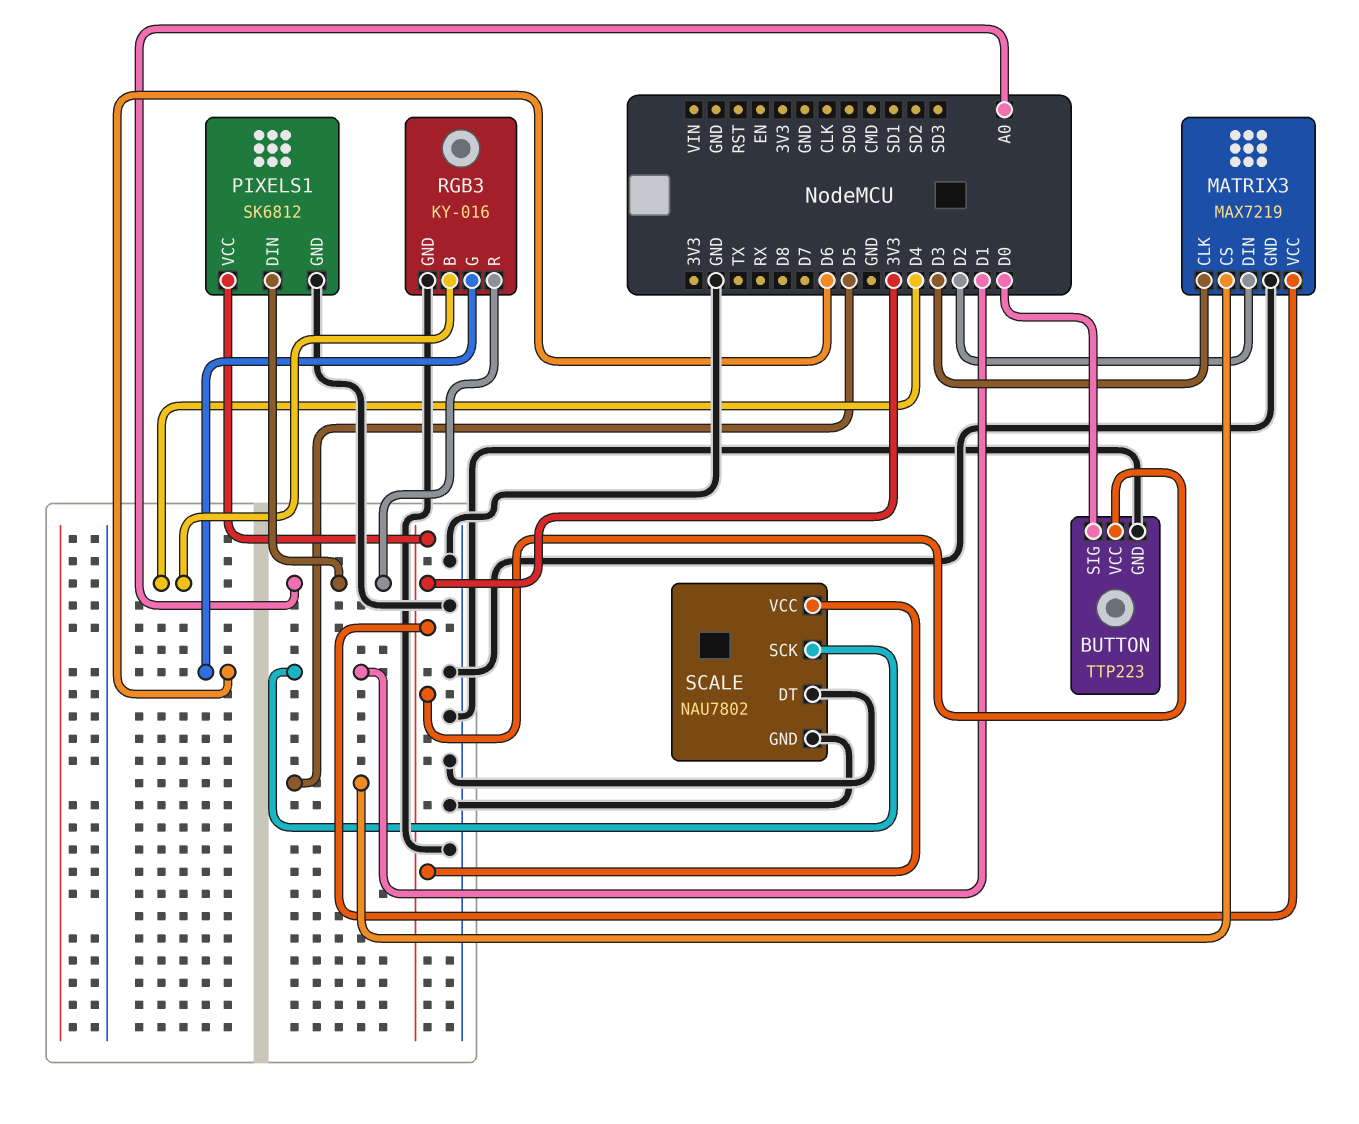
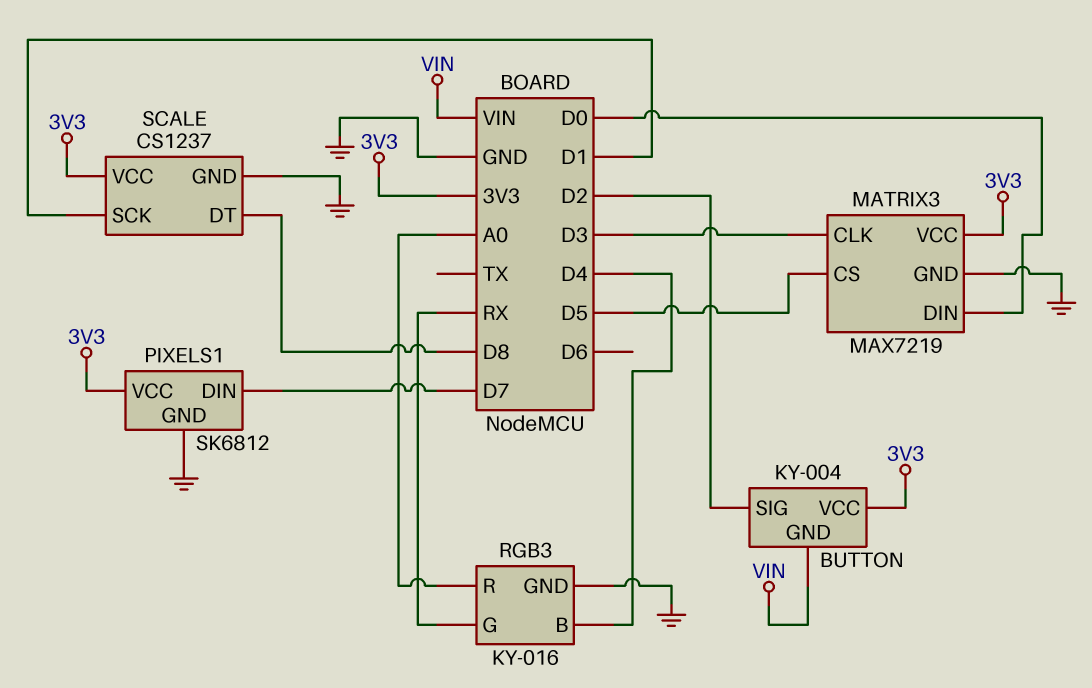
BUTTON: TTP223 -> KY-004
BUTTON pin GND: GND -> VIN
BUTTON pin SIG: D0 -> D2
MATRIX3 pin DIN: D2 -> D0
PIXELS1 pin DIN: A0 -> D7
RGB3 pin G: D6 -> RX
SCALE: NAU7802 -> CS1237
SCALE pin DT: GND -> D8

